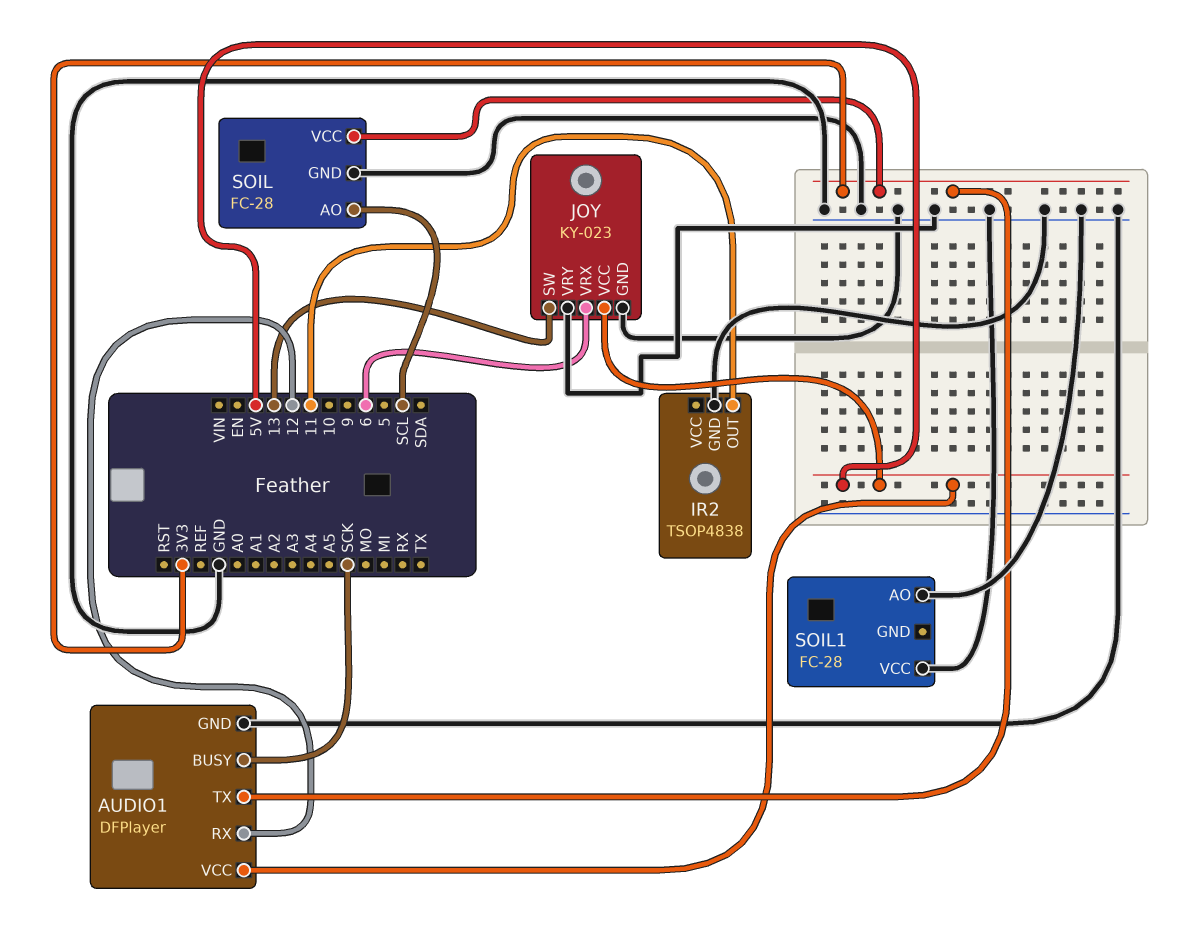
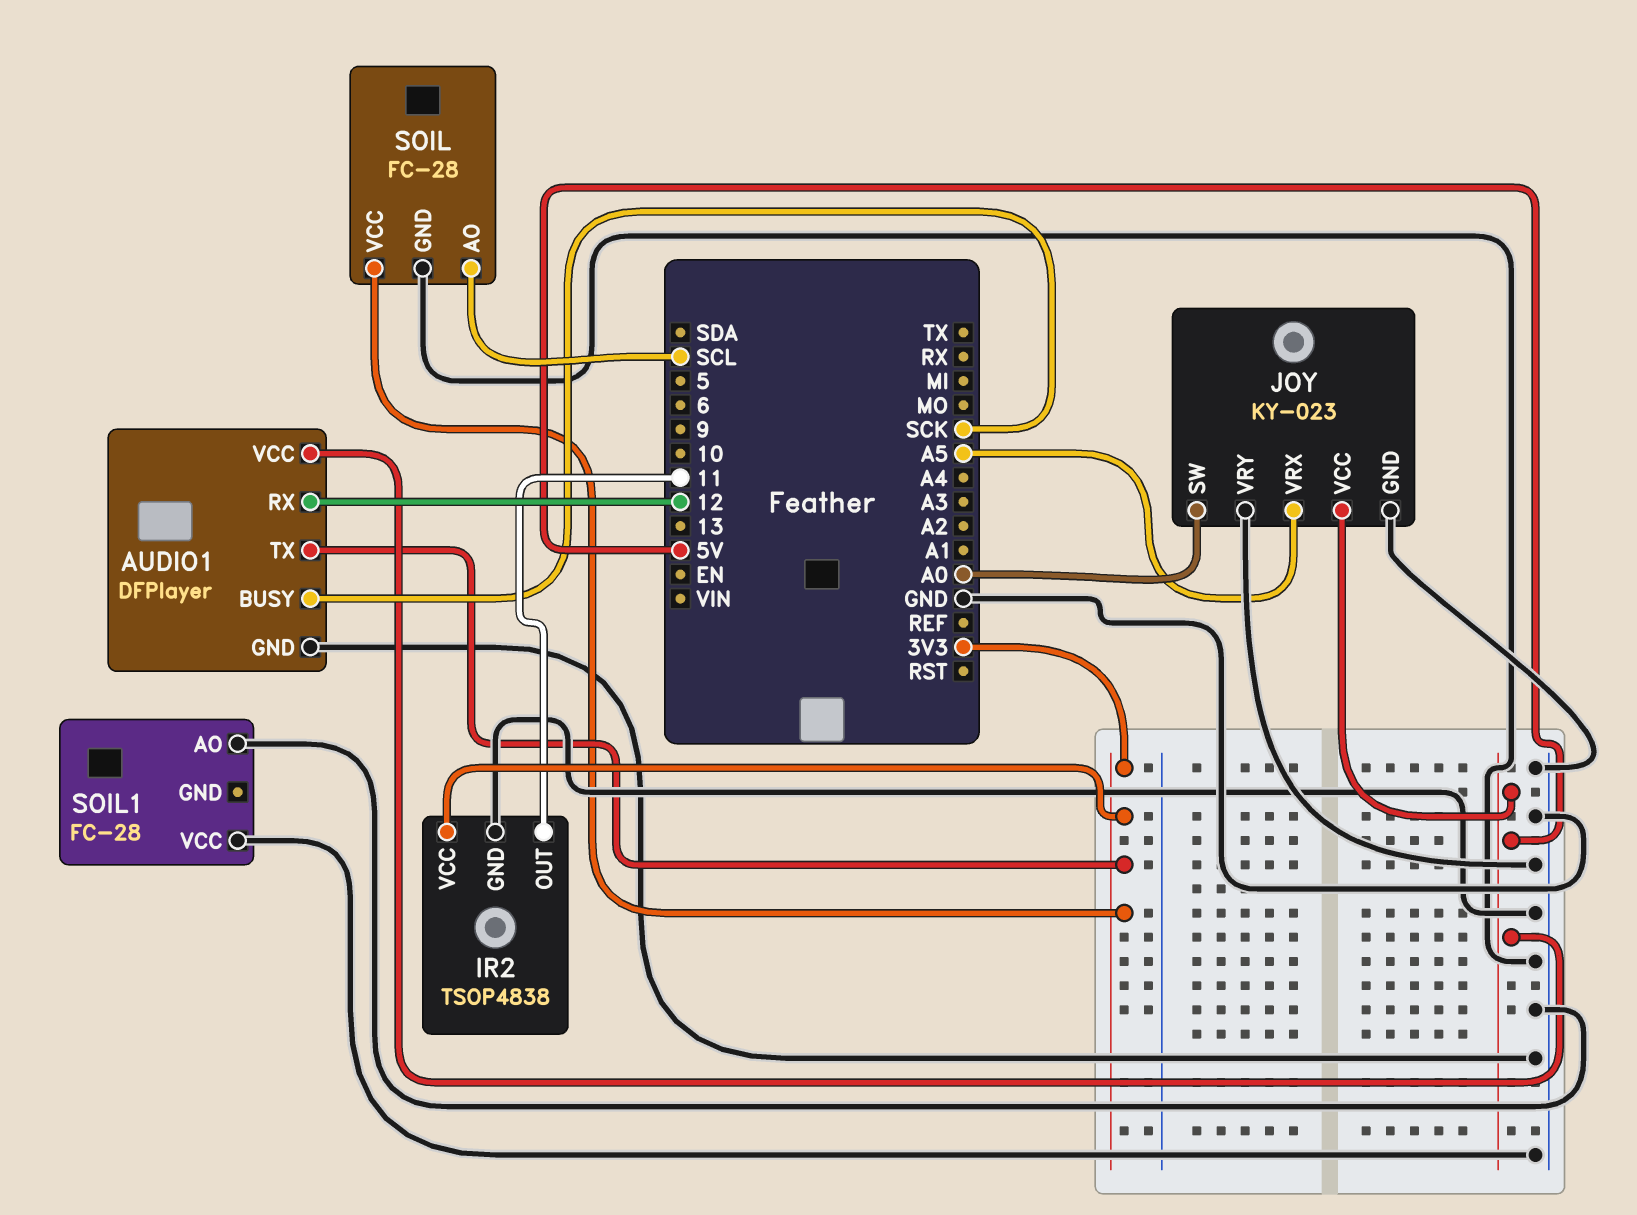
IR2 pin VCC: none -> 3V3
JOY pin SW: 13 -> A0
JOY pin VRX: 6 -> A5

